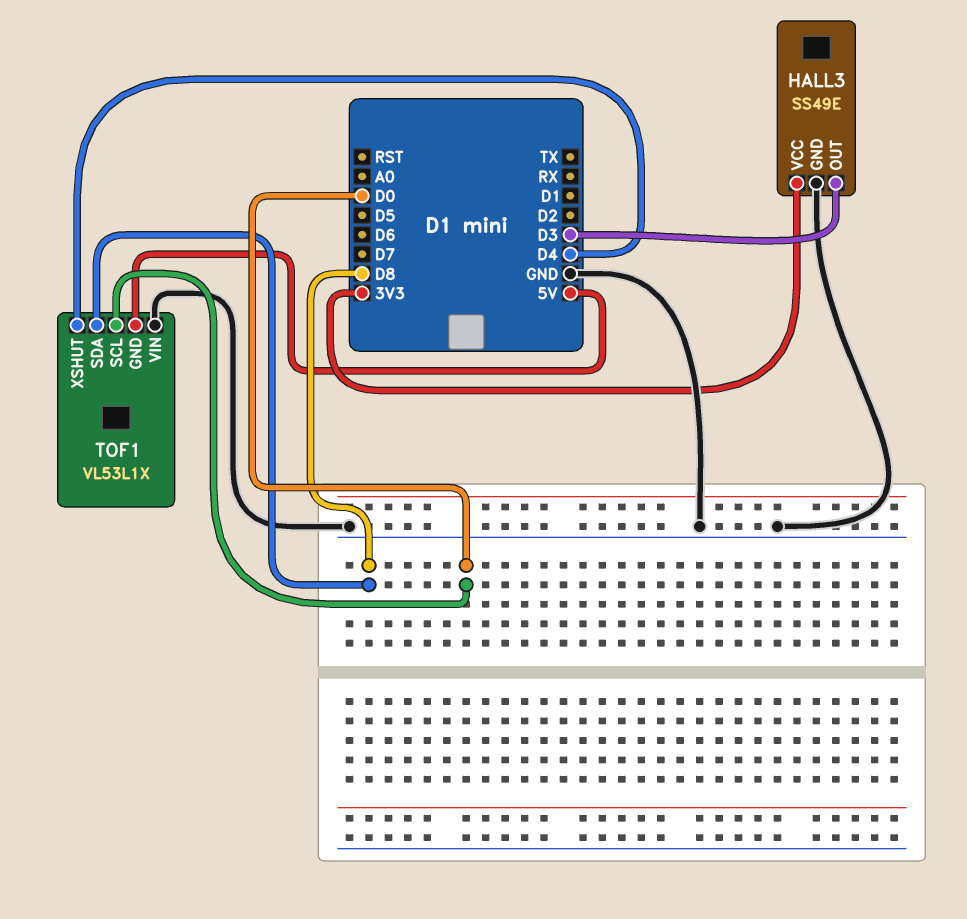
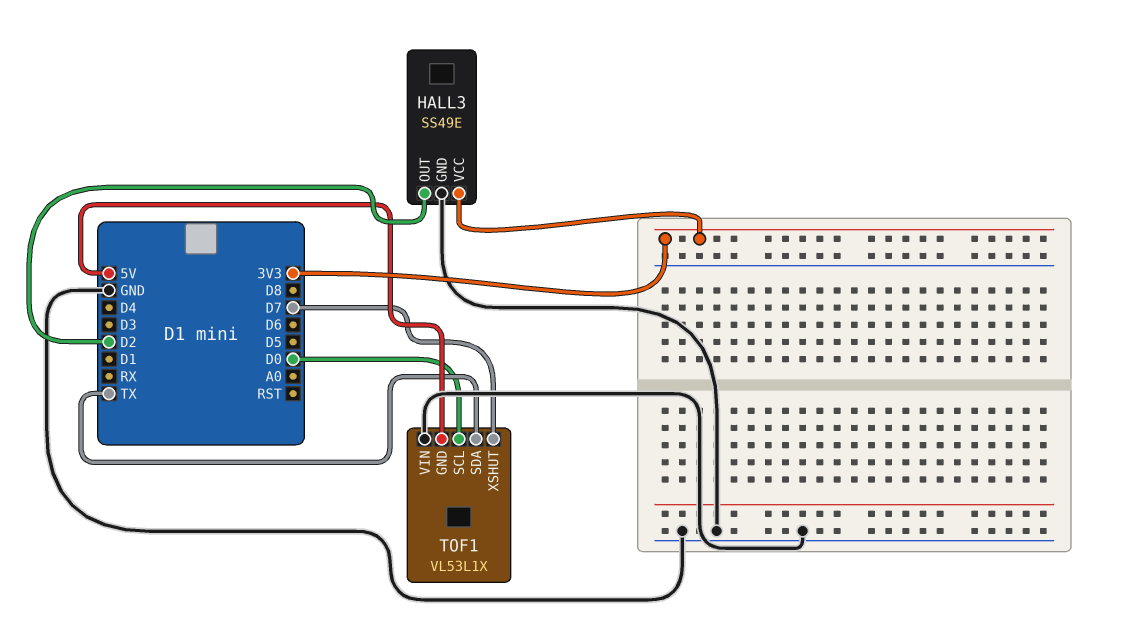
HALL3 pin OUT: D3 -> D2
TOF1 pin SDA: D8 -> TX
TOF1 pin XSHUT: D4 -> D7

